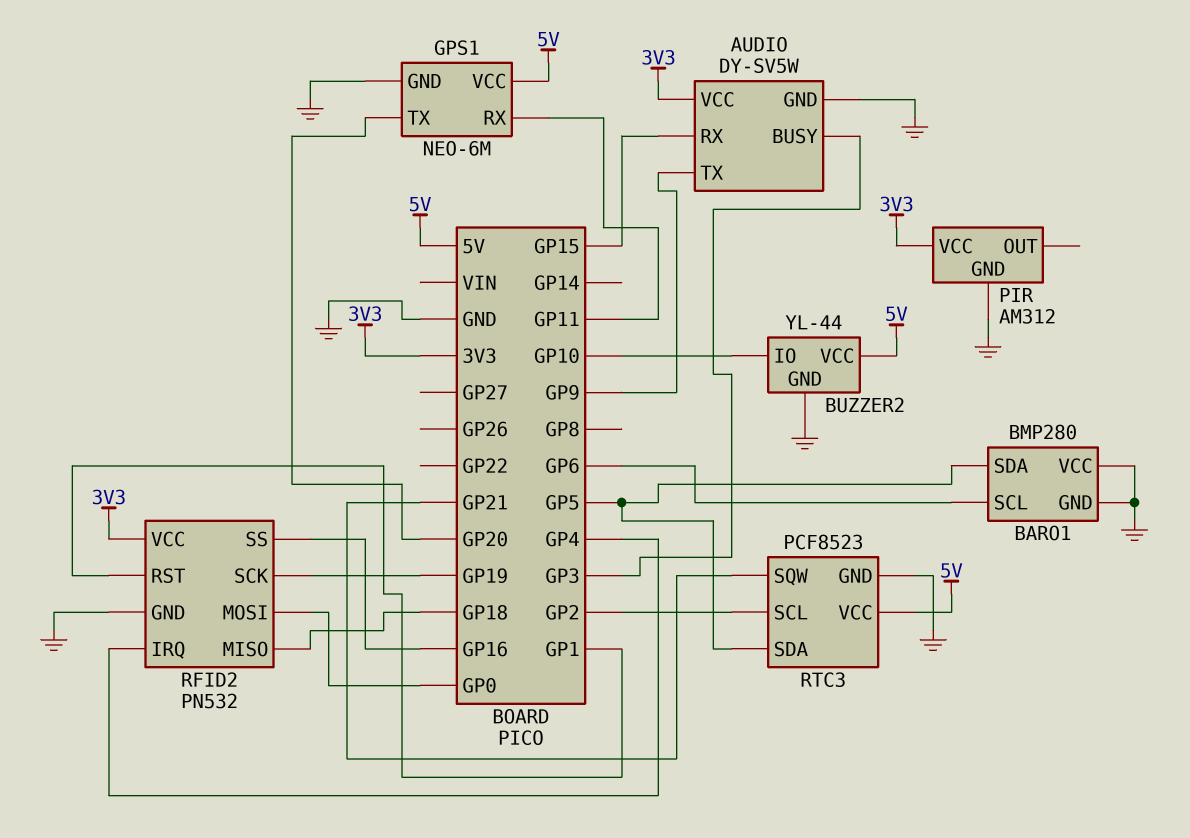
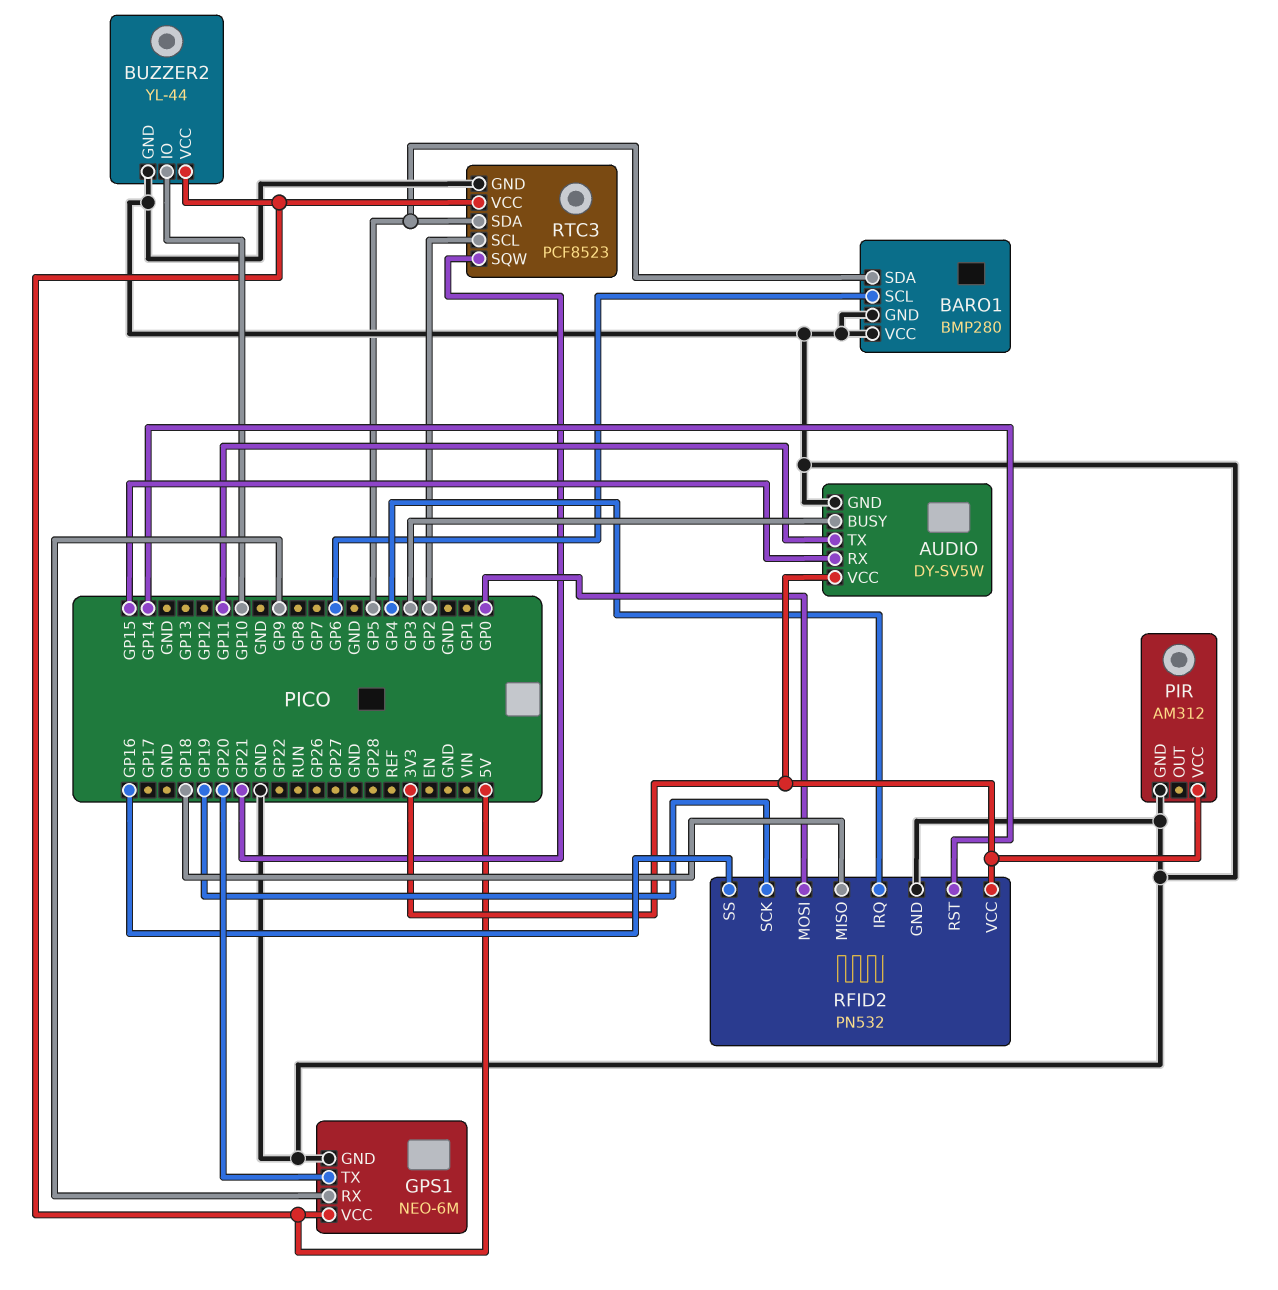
AUDIO pin TX: GP9 -> GP11
GPS1 pin RX: GP11 -> GP9
RFID2 pin RST: GP1 -> GP14

